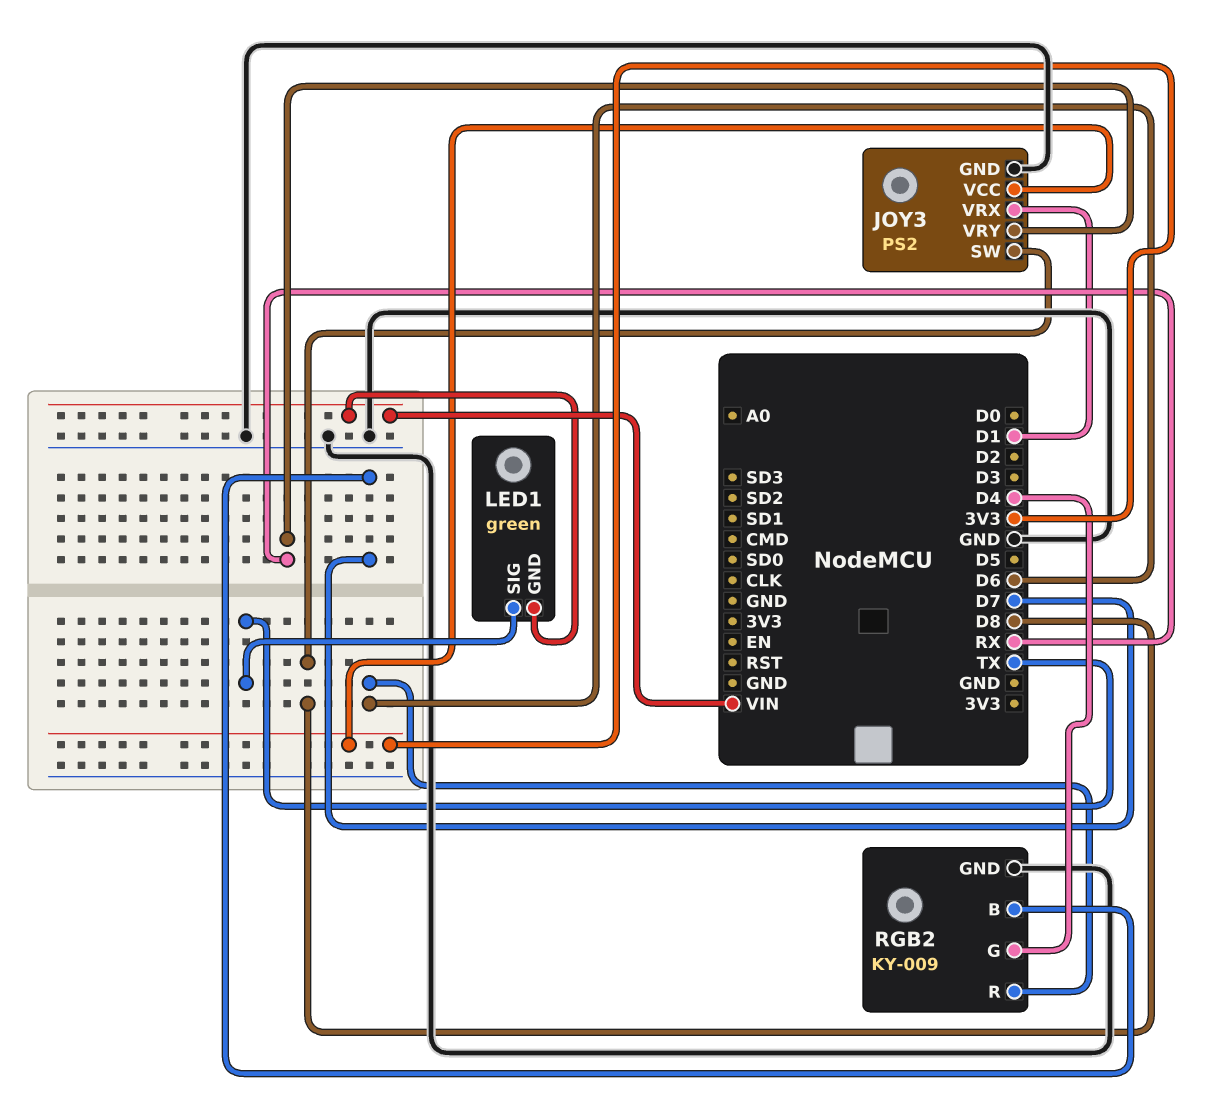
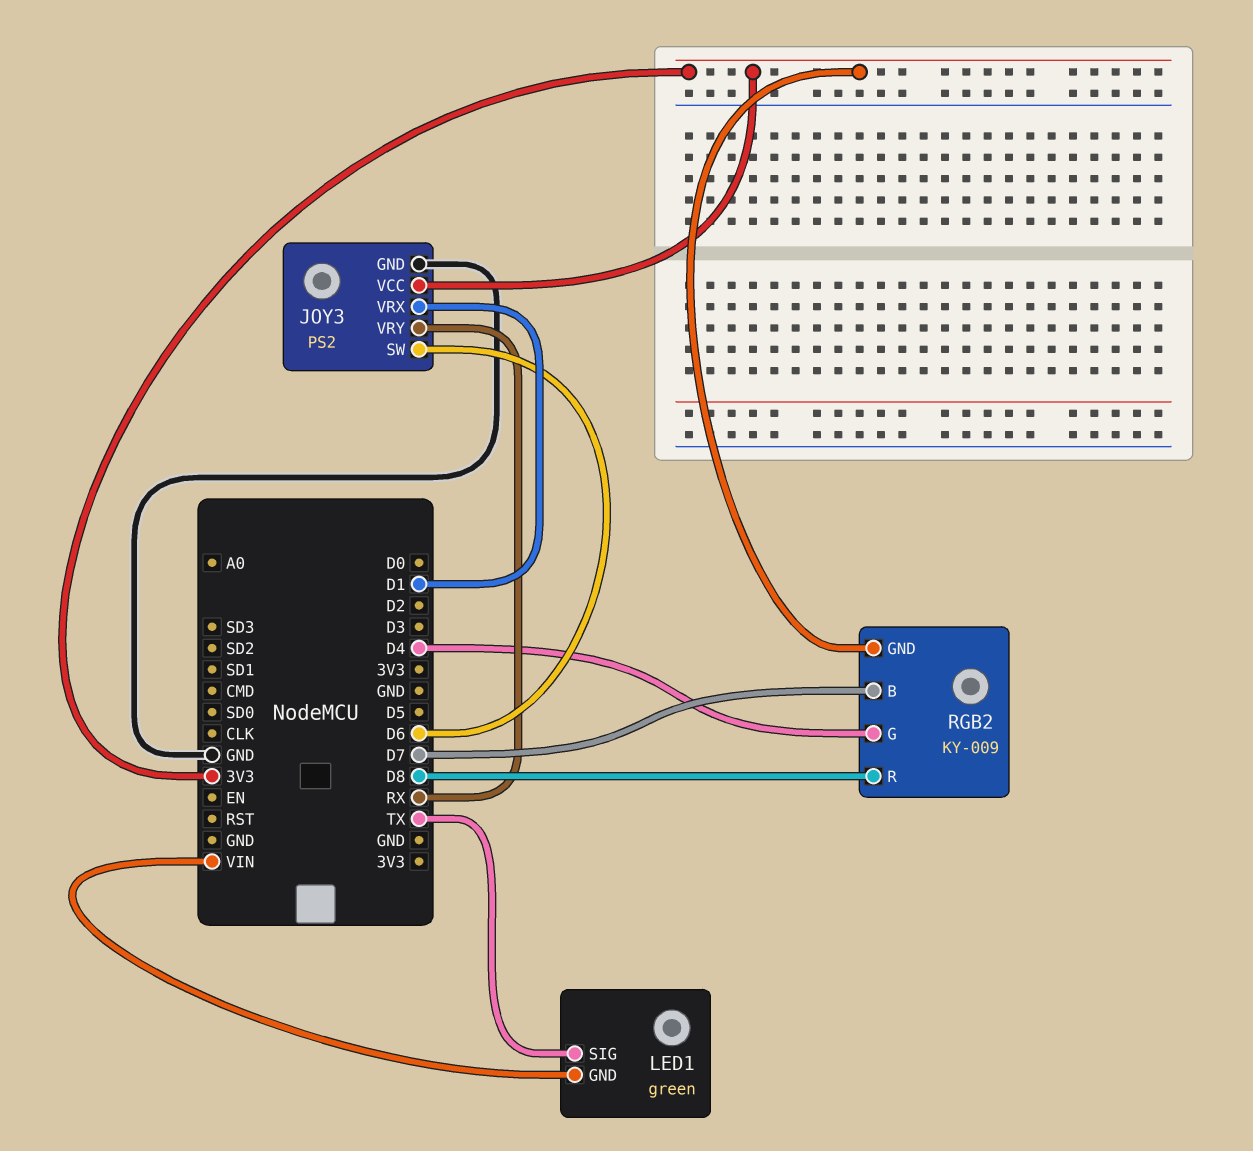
JOY3 pin SW: D8 -> D6
RGB2 pin GND: GND -> 3V3
RGB2 pin R: D6 -> D8

